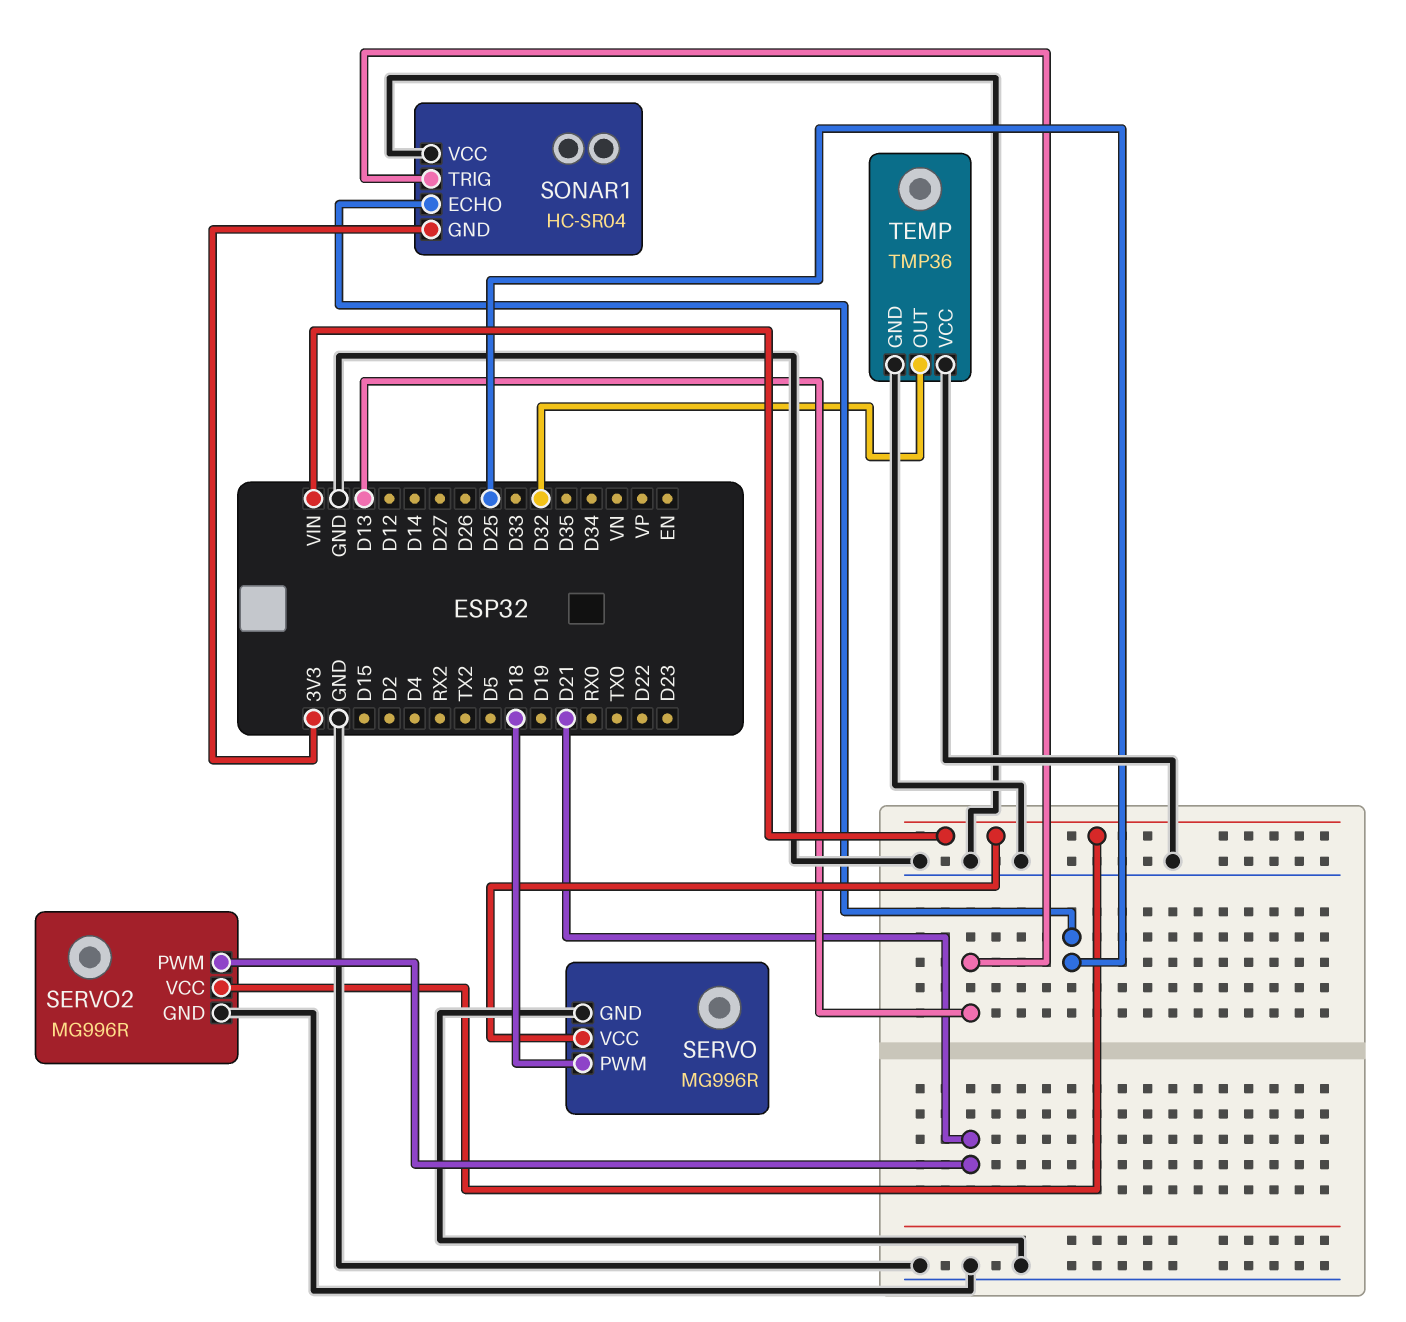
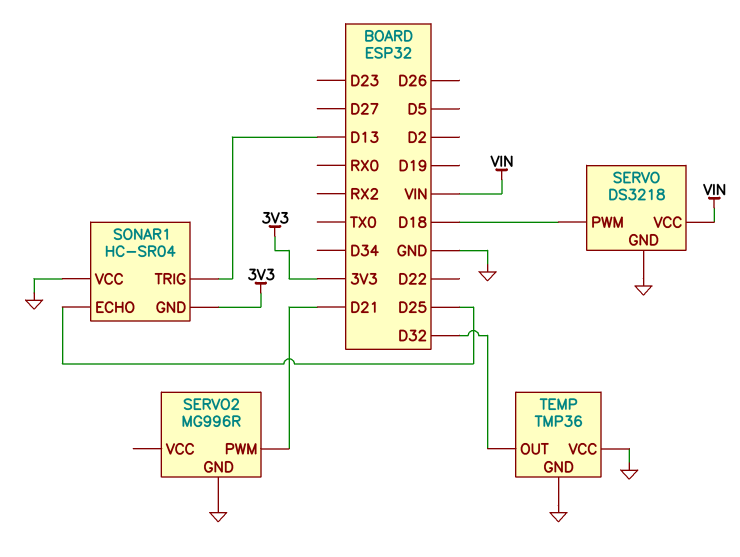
SERVO: MG996R -> DS3218
SERVO2 pin VCC: VIN -> none

